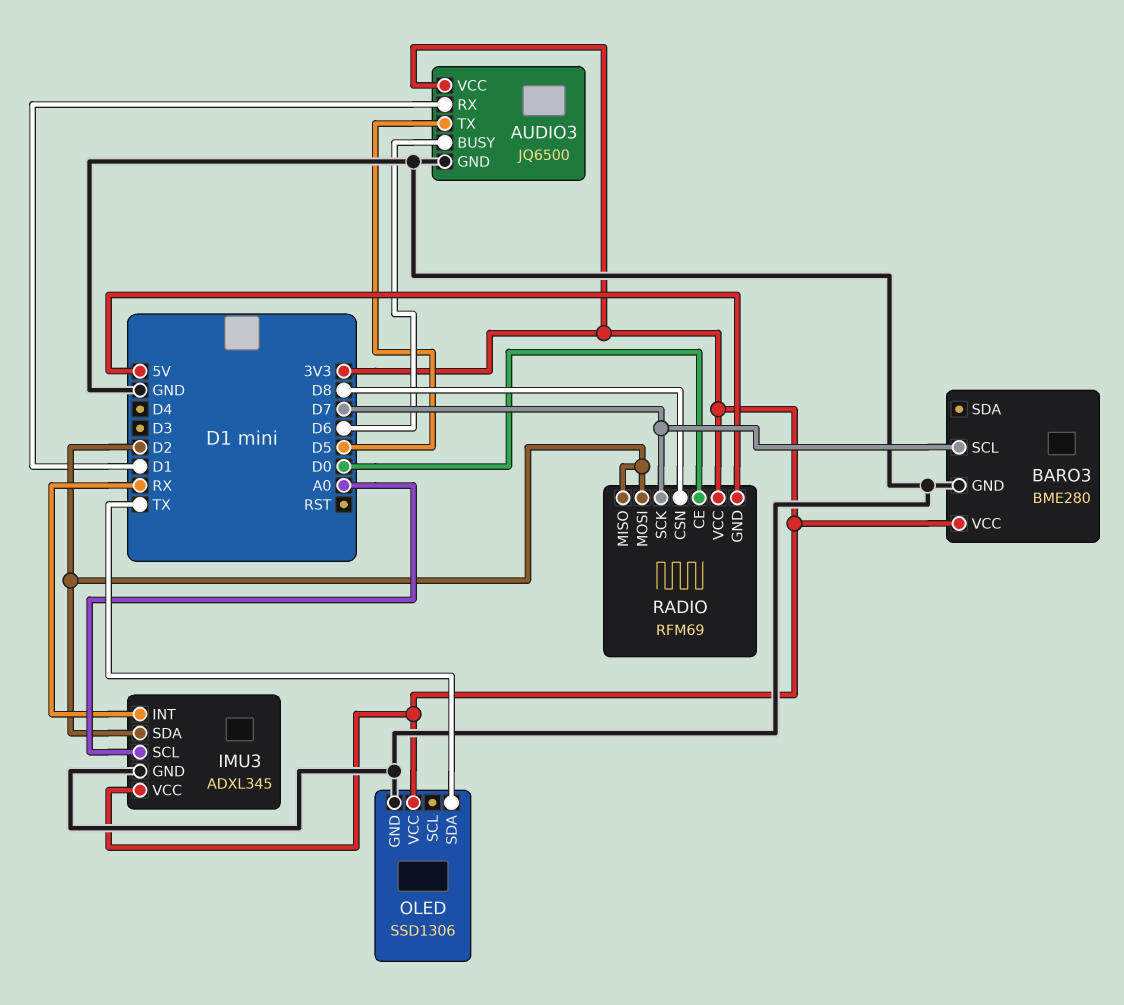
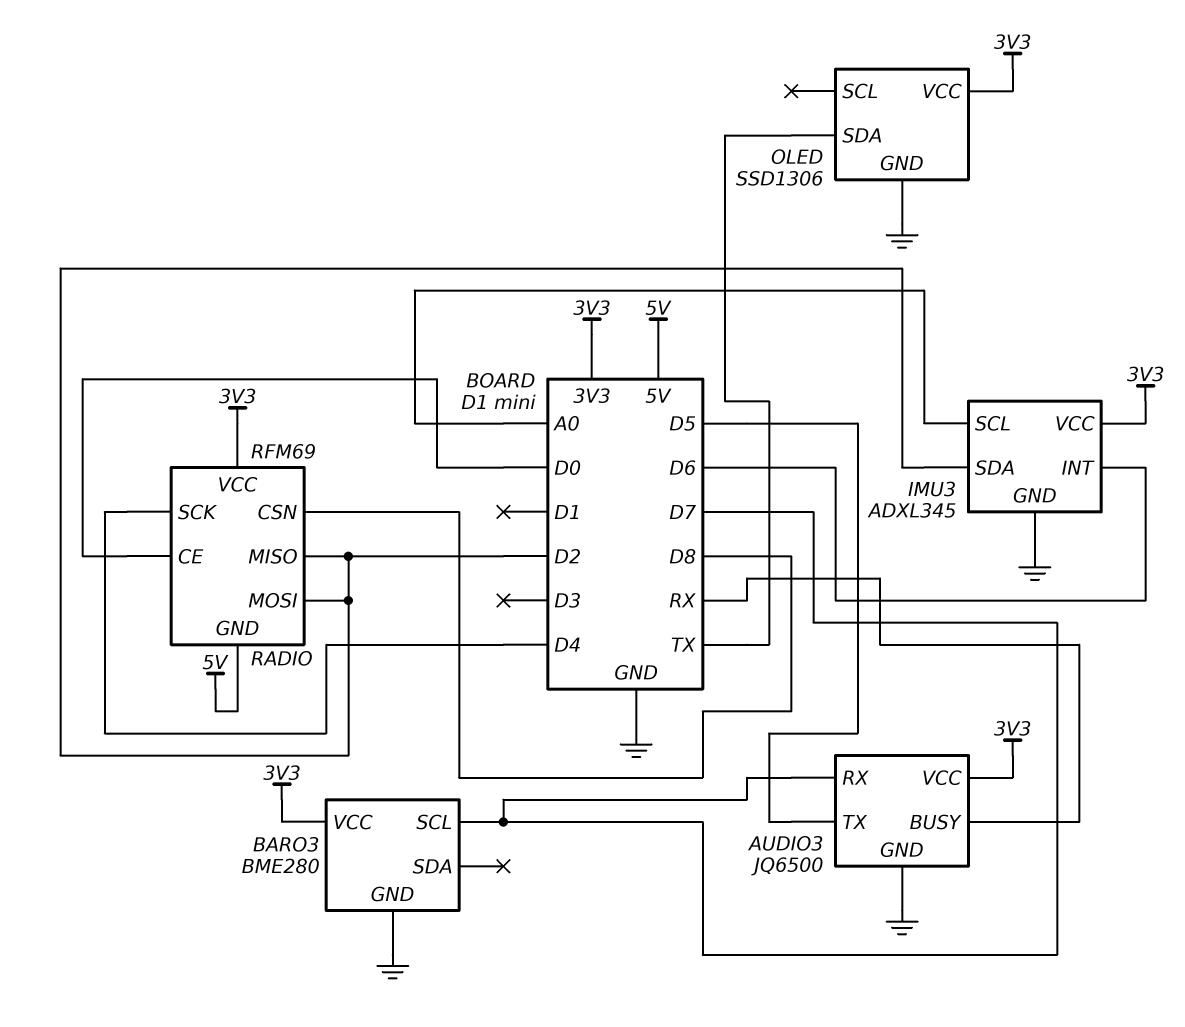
AUDIO3 pin BUSY: D6 -> RX
AUDIO3 pin RX: D1 -> D7
IMU3 pin INT: RX -> D6
RADIO pin SCK: D7 -> D4

